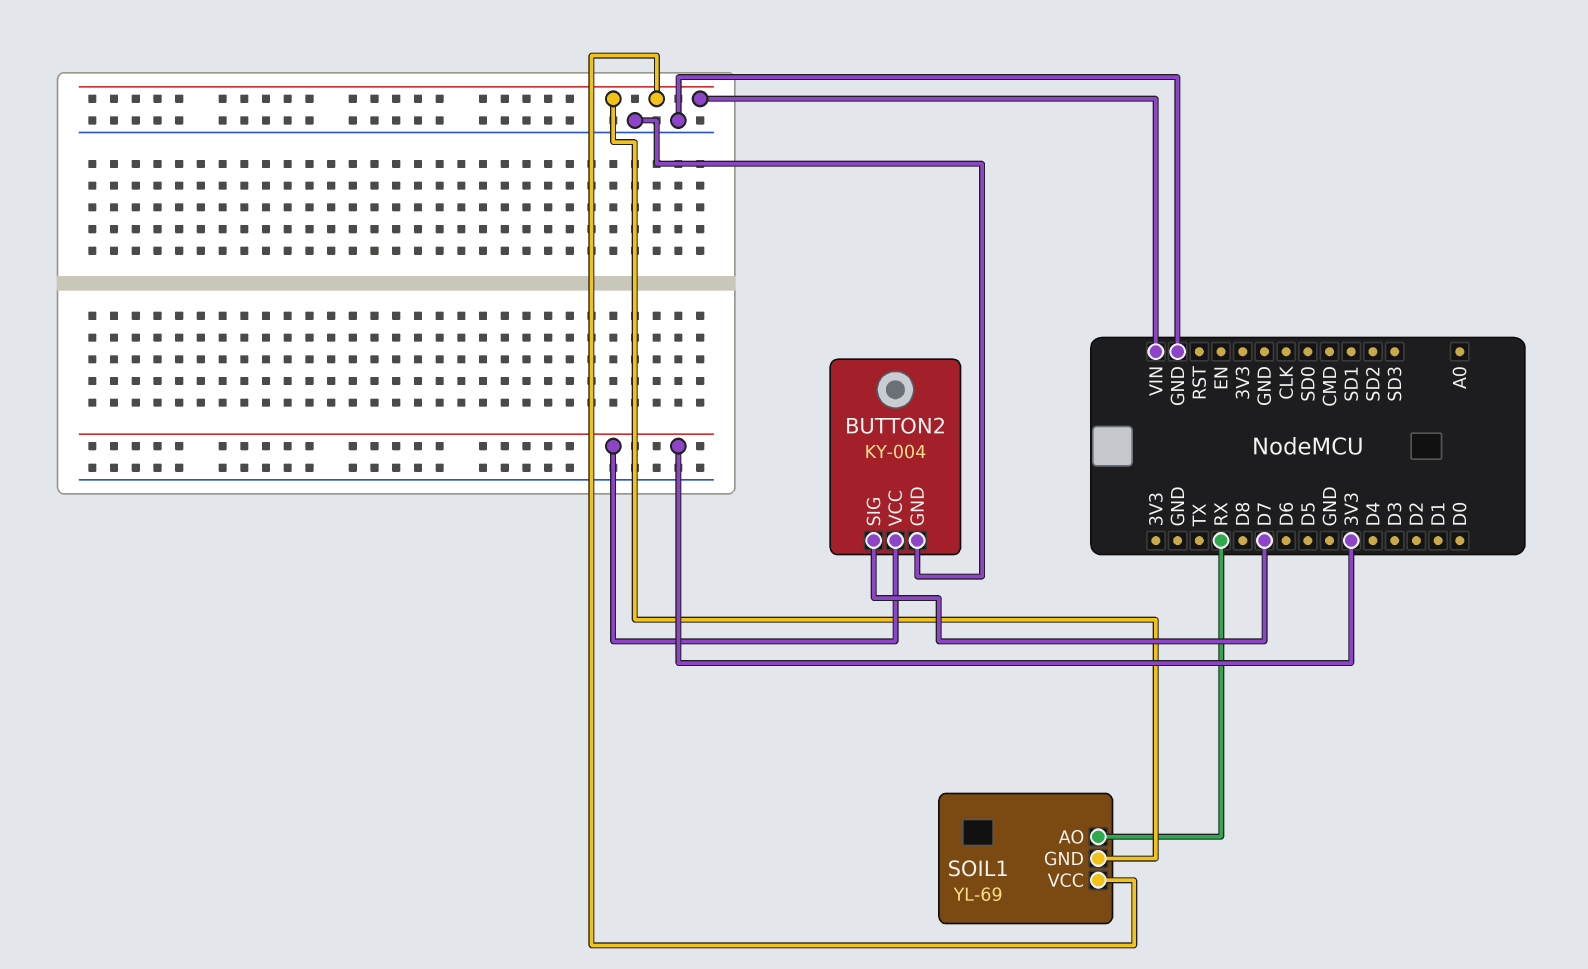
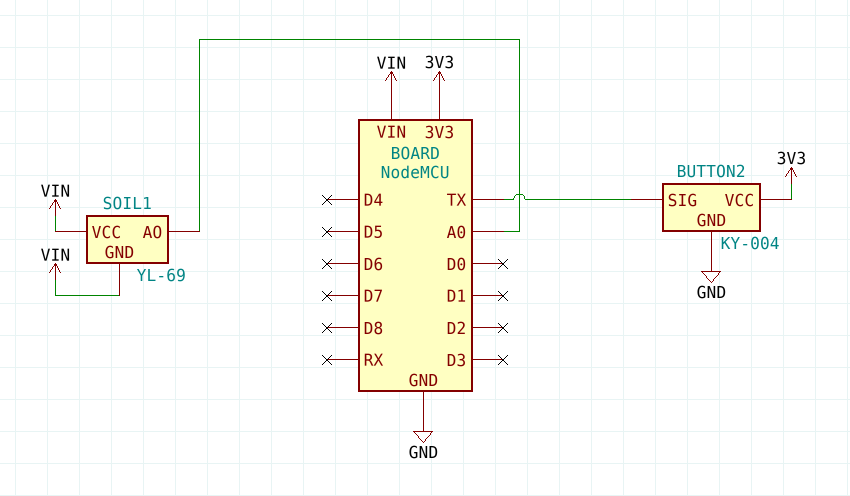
BUTTON2 pin SIG: D7 -> TX
SOIL1 pin AO: RX -> A0

